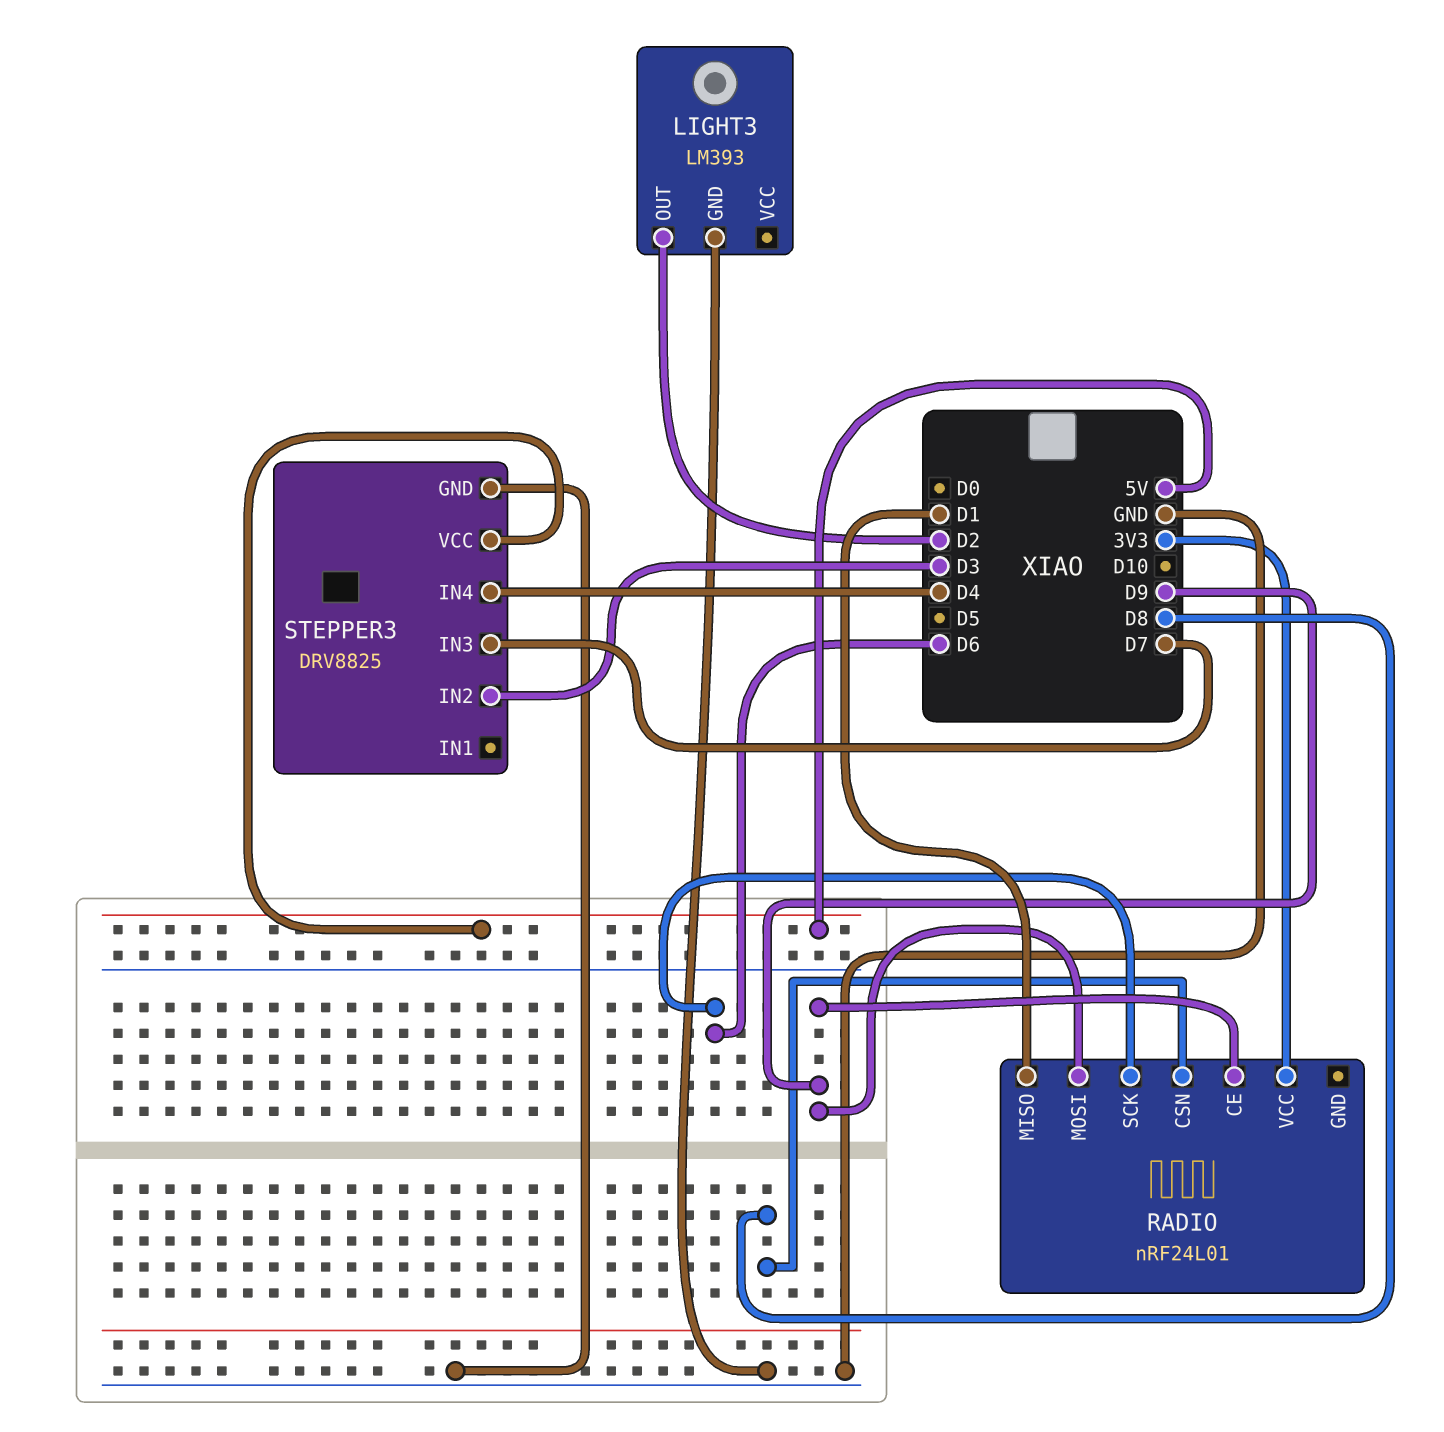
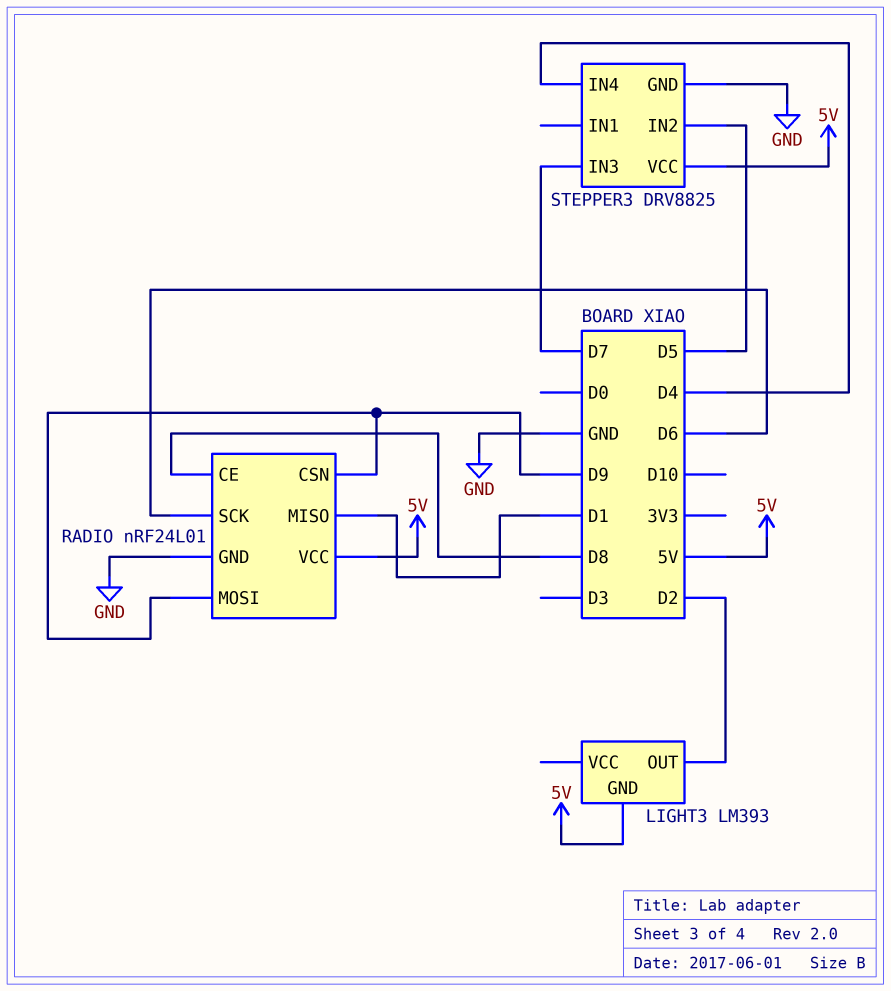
LIGHT3 pin GND: GND -> 5V
RADIO pin CE: D9 -> D8
RADIO pin CSN: D8 -> D9
RADIO pin GND: none -> GND
RADIO pin VCC: 3V3 -> 5V
STEPPER3 pin IN2: D3 -> D5

